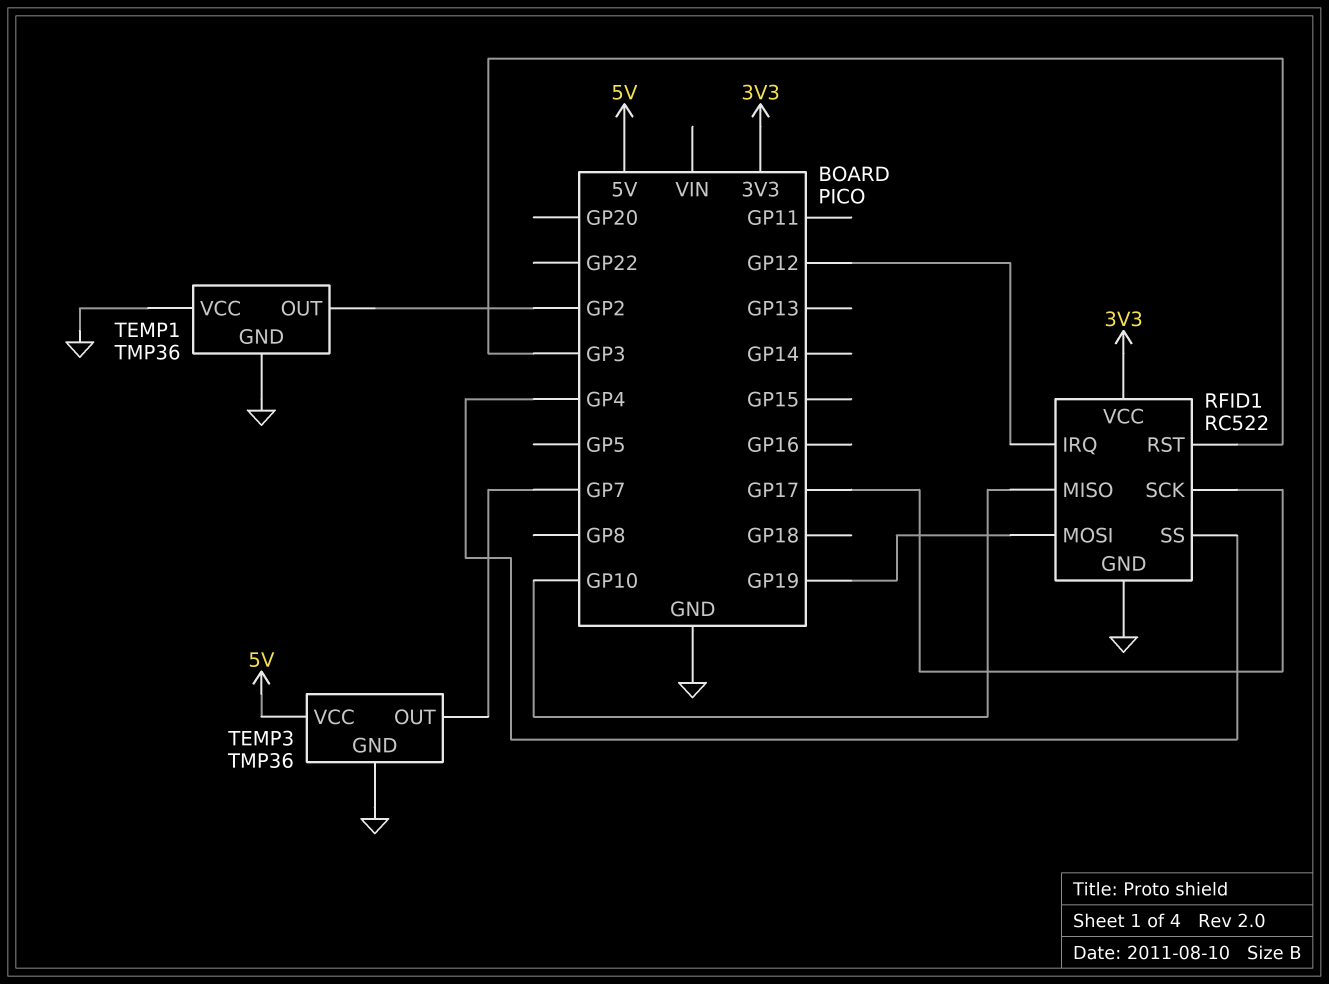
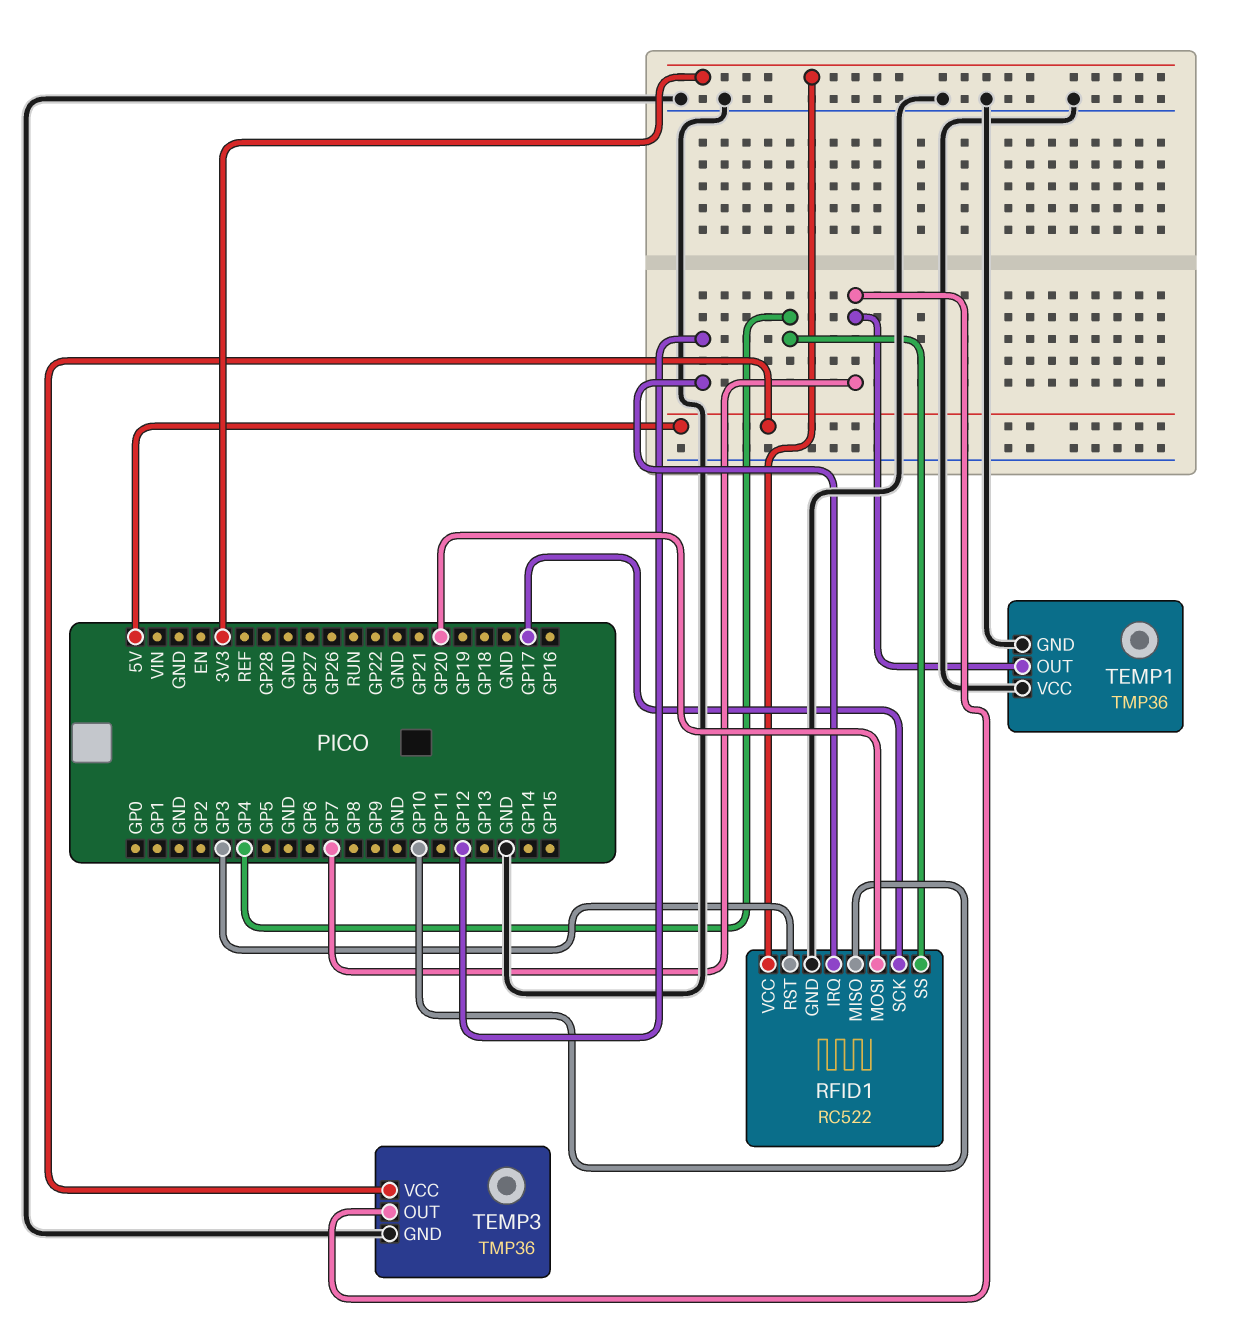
RFID1 pin MOSI: GP19 -> GP20
TEMP1 pin OUT: GP2 -> GP7

